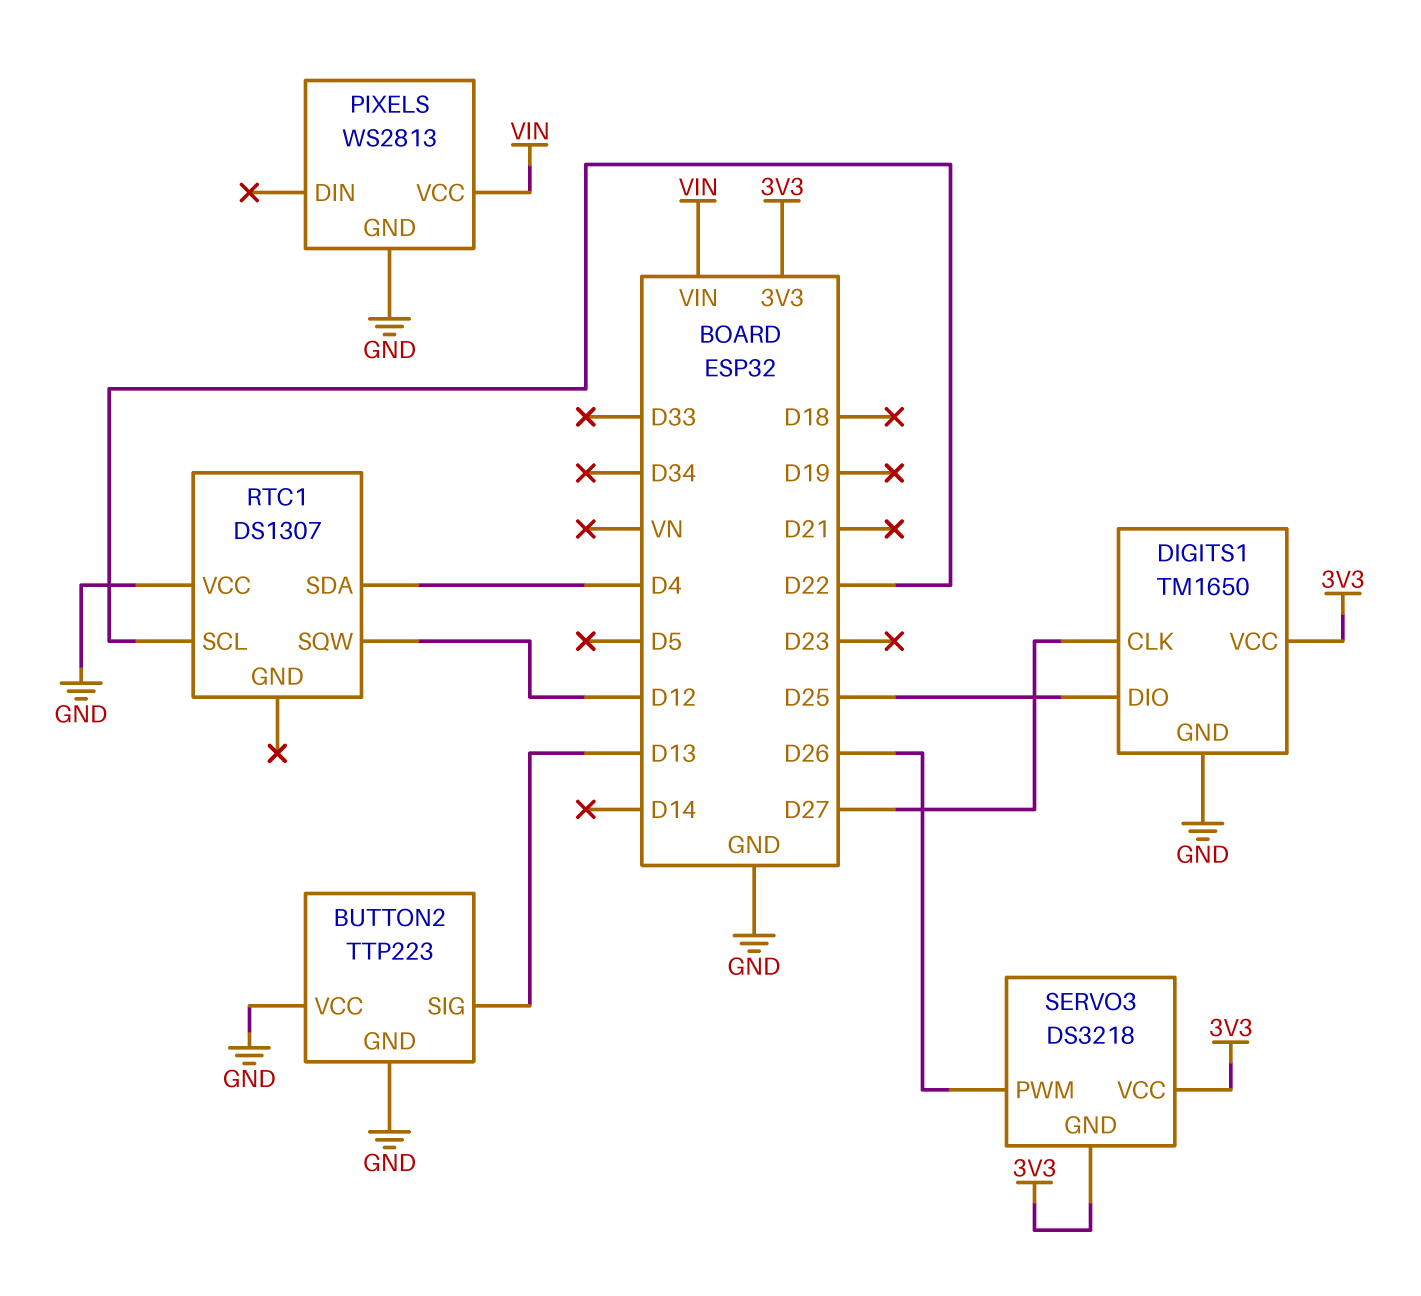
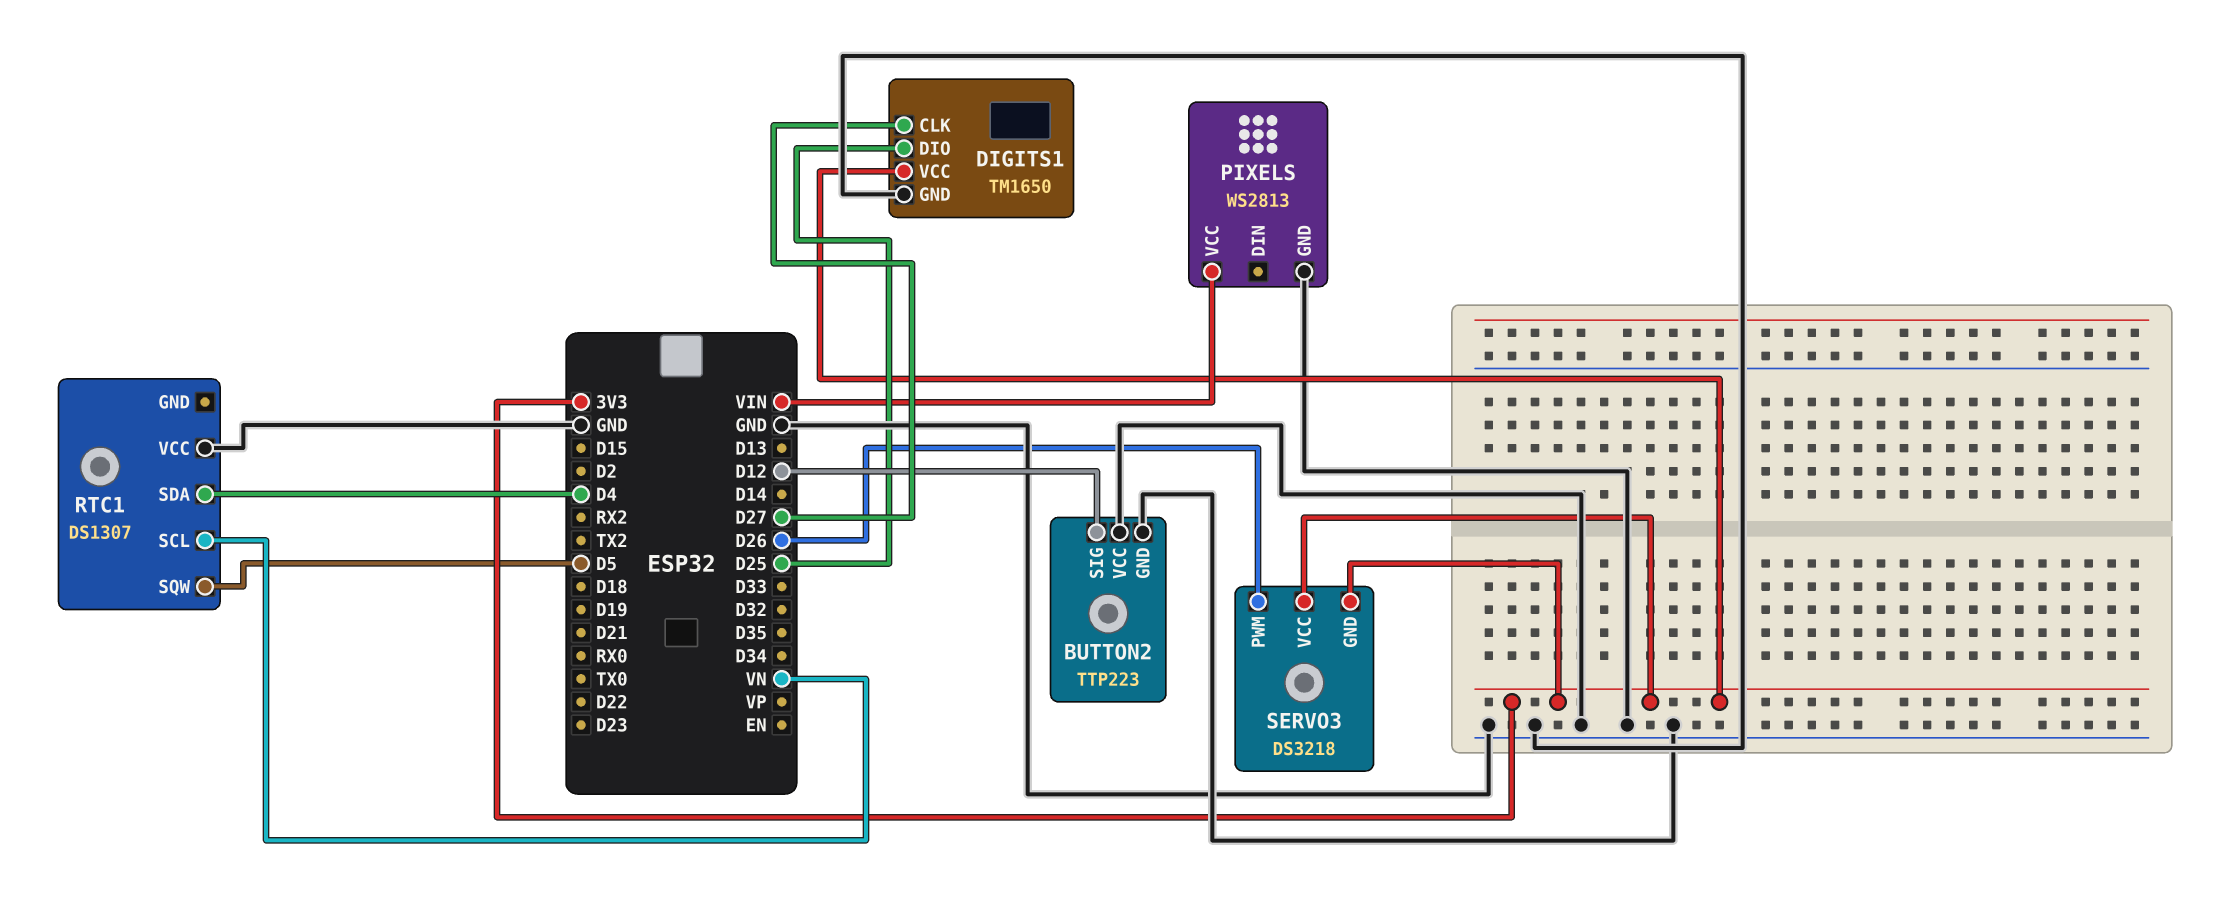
BUTTON2 pin SIG: D13 -> D12
RTC1 pin SCL: D22 -> VN
RTC1 pin SQW: D12 -> D5

